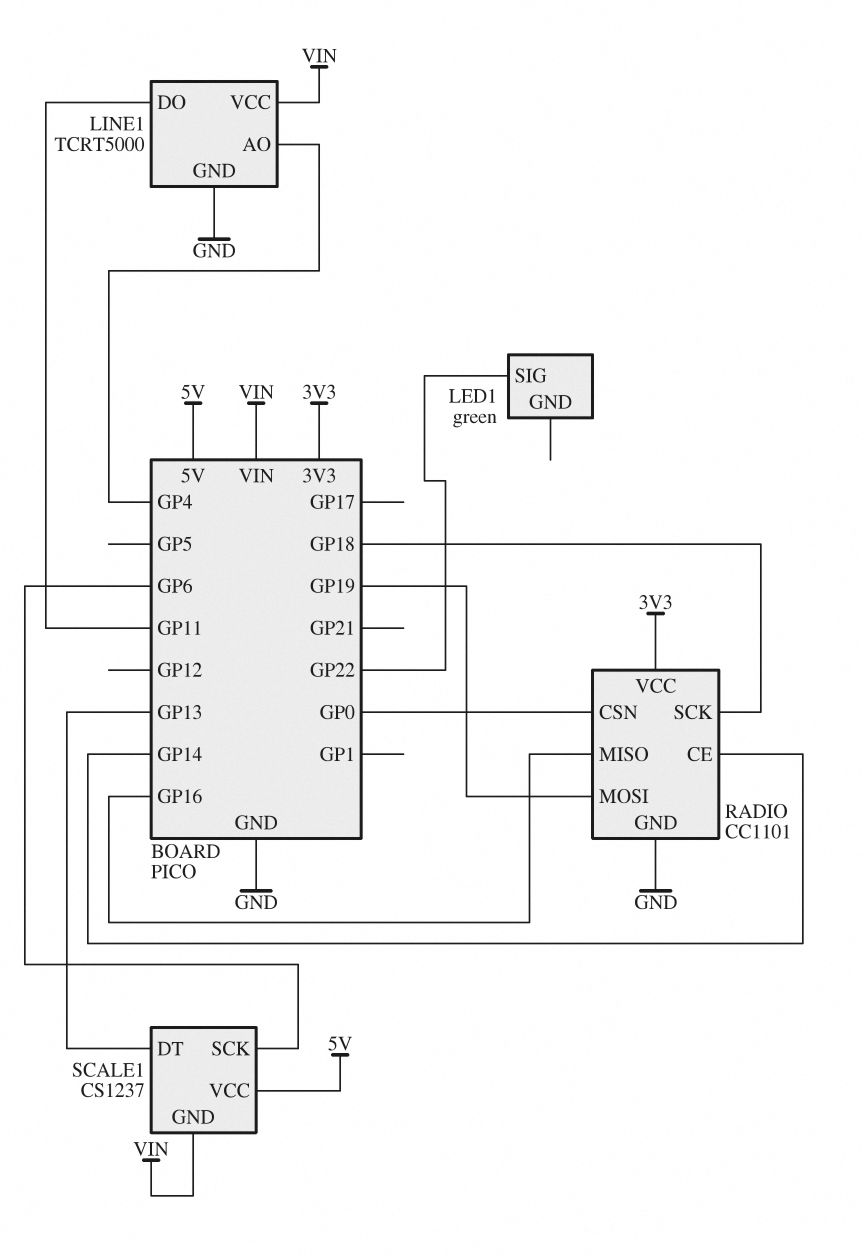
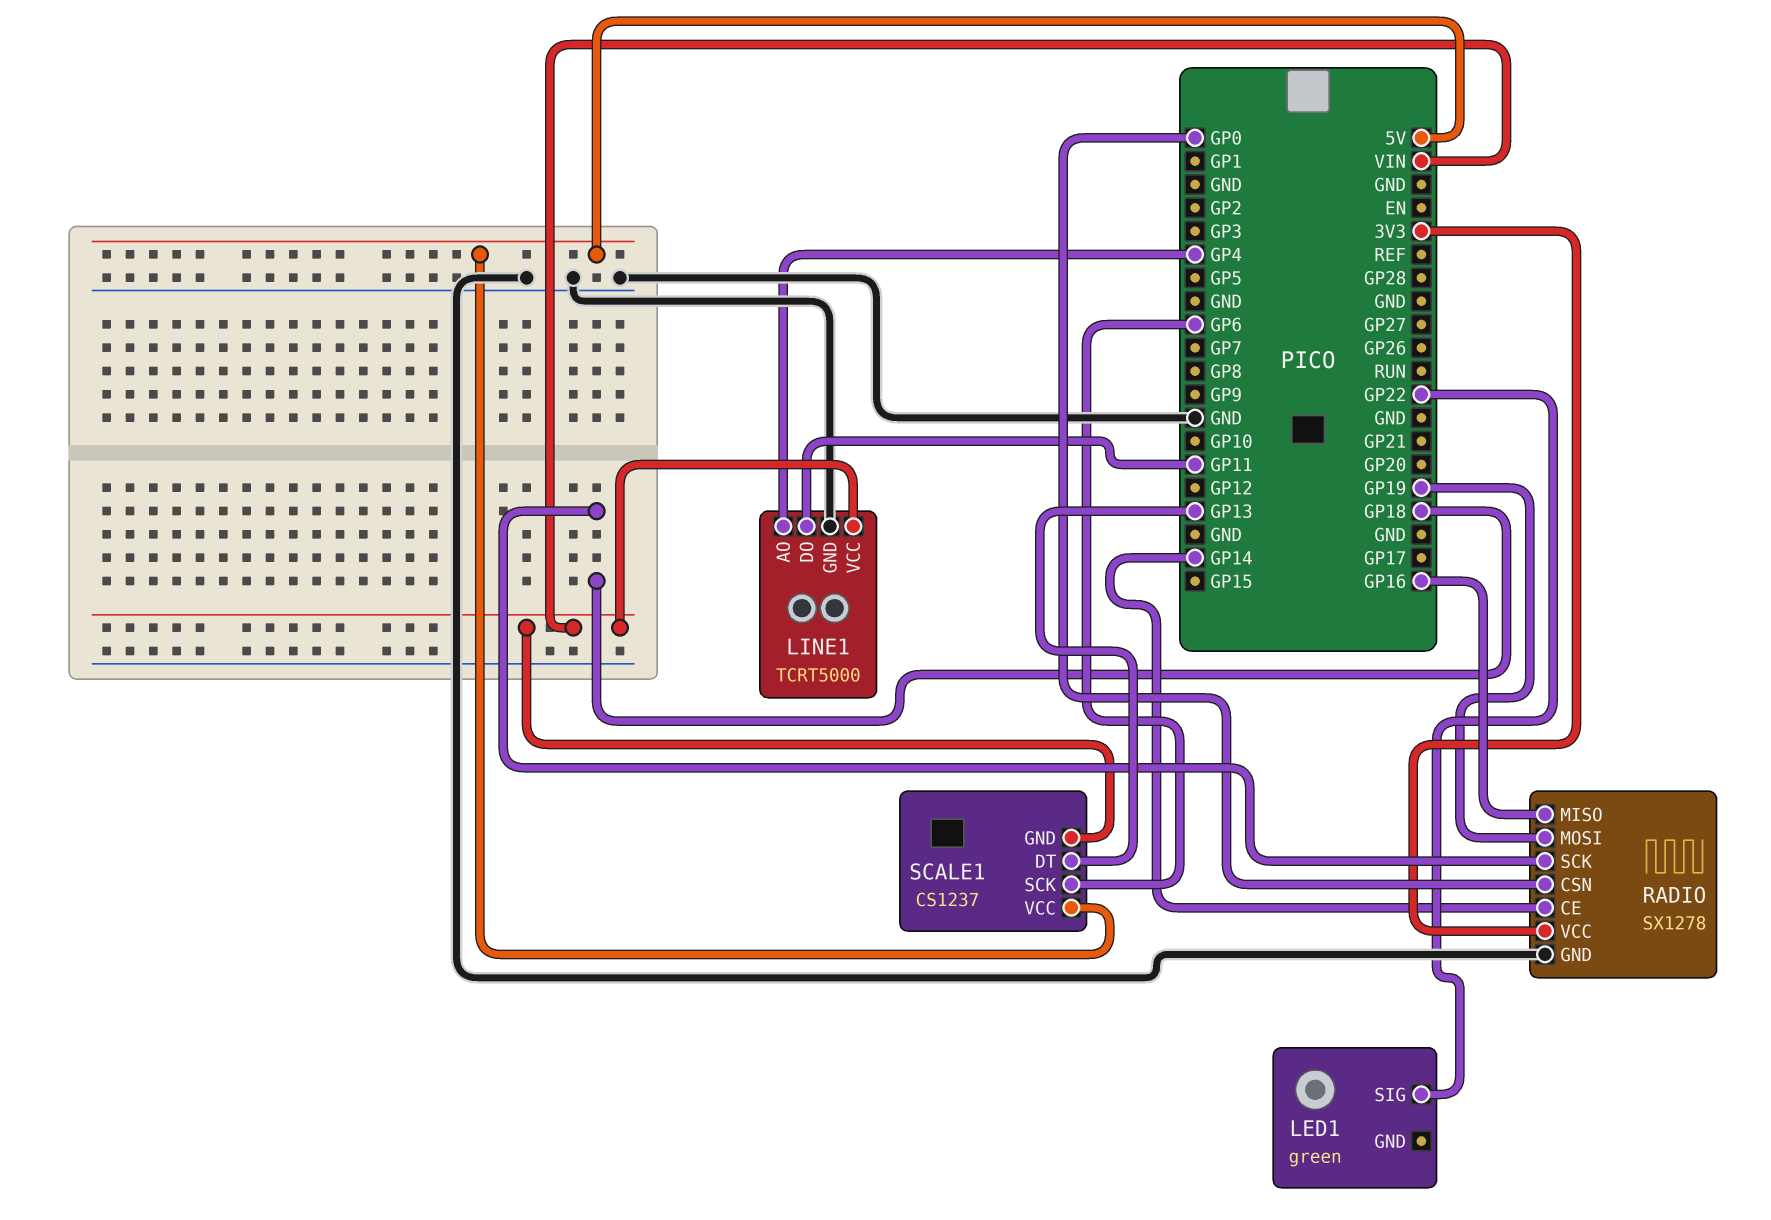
RADIO: CC1101 -> SX1278

